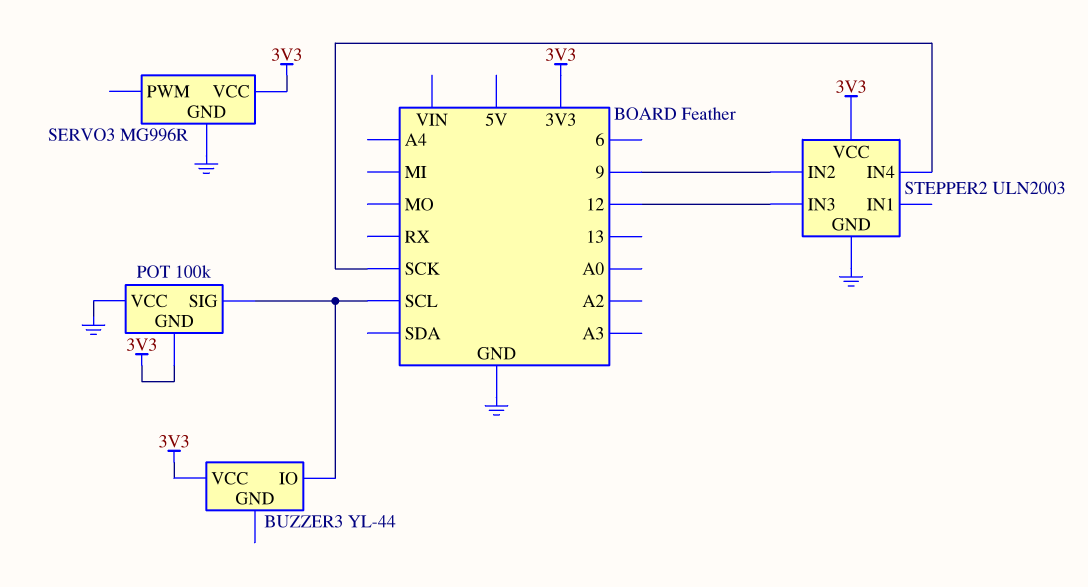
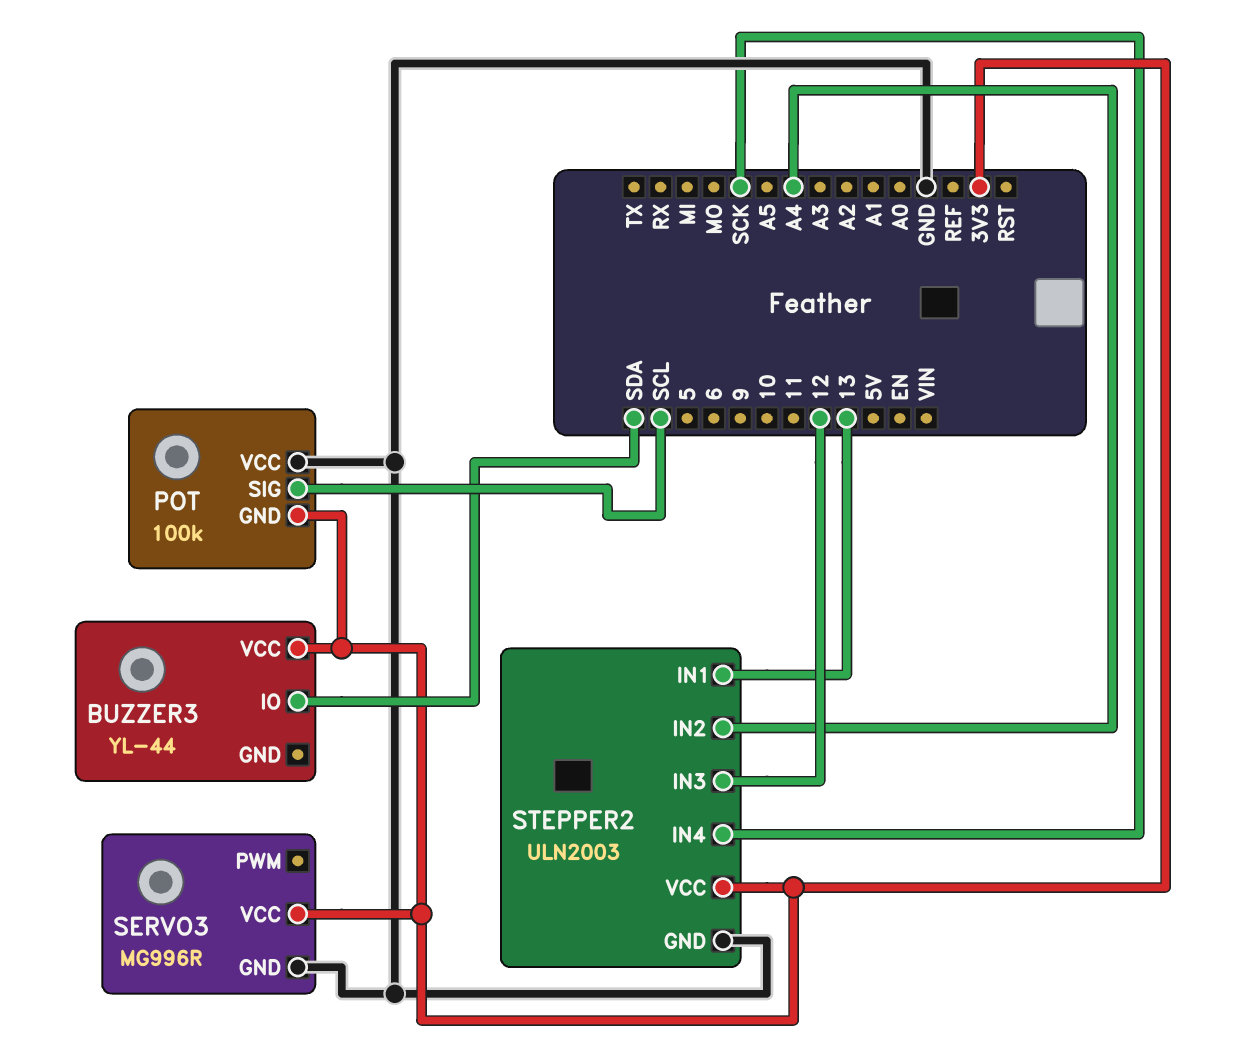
BUZZER3 pin IO: SCL -> SDA
STEPPER2 pin IN1: none -> 13
STEPPER2 pin IN2: 9 -> A4

